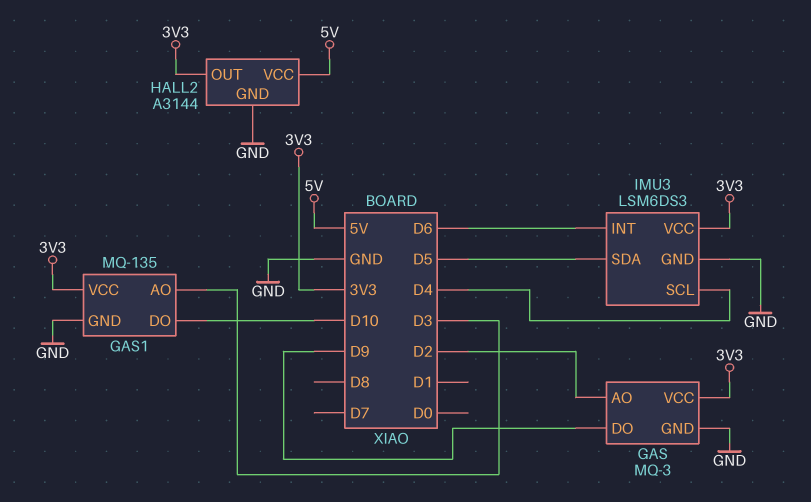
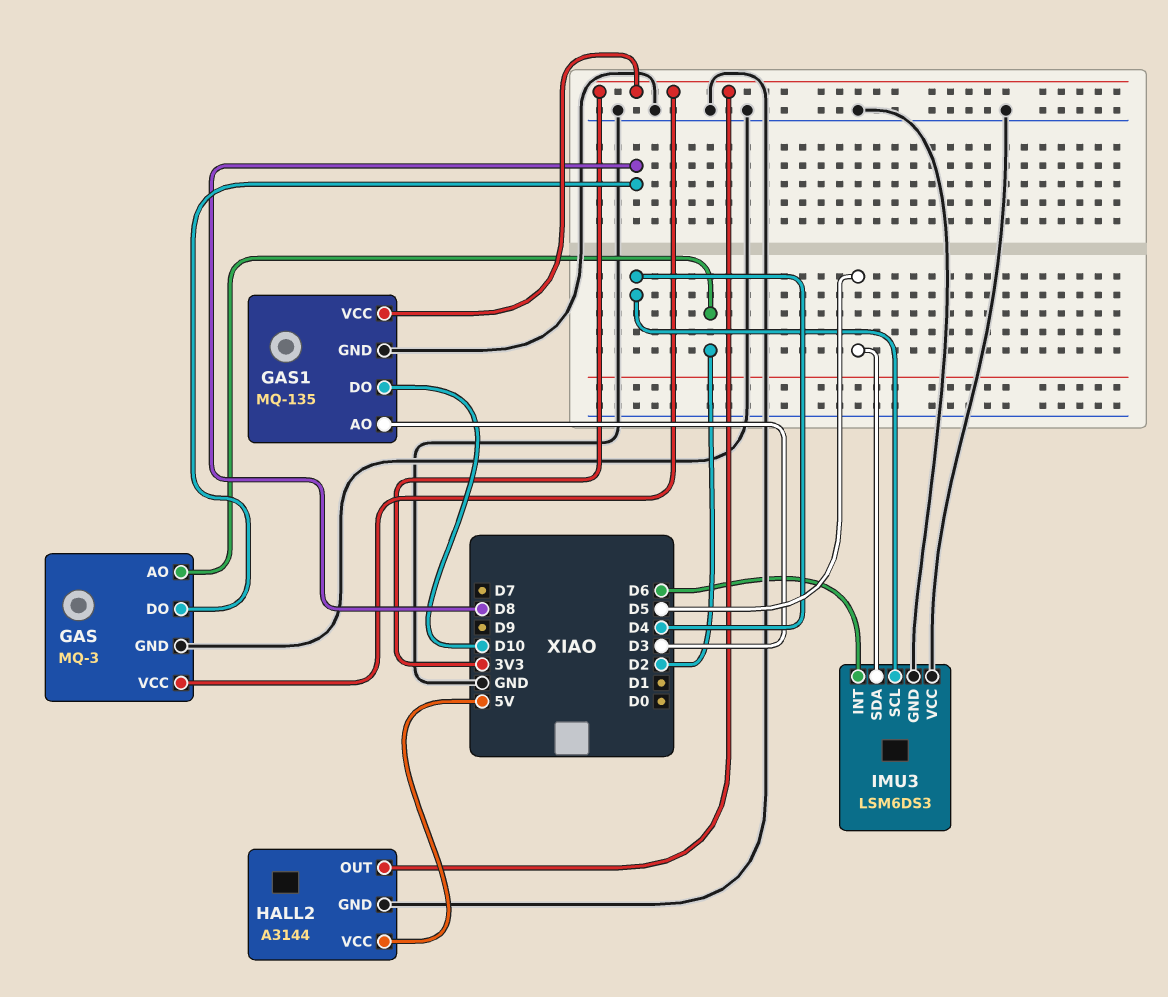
GAS pin DO: D9 -> D8
IMU3 pin VCC: 3V3 -> GND

